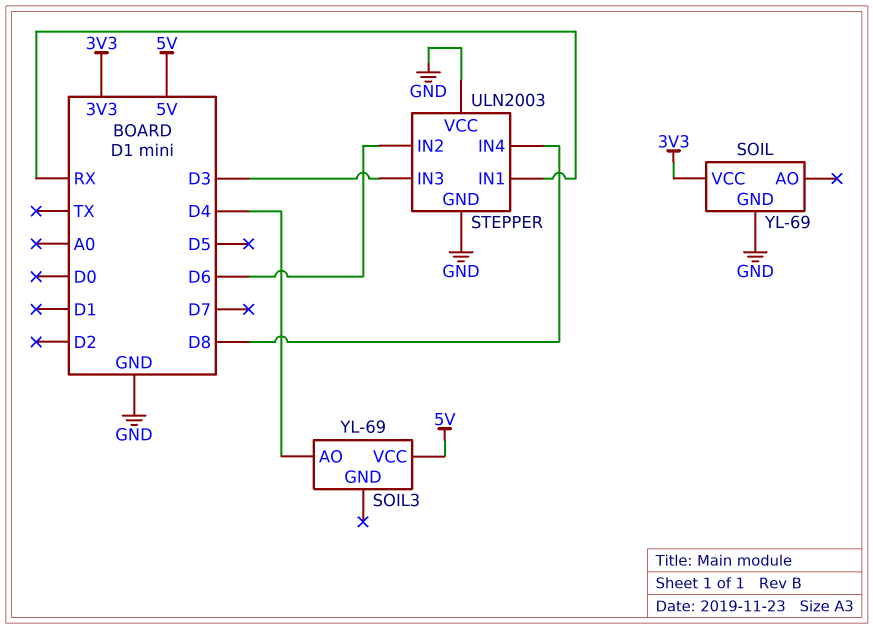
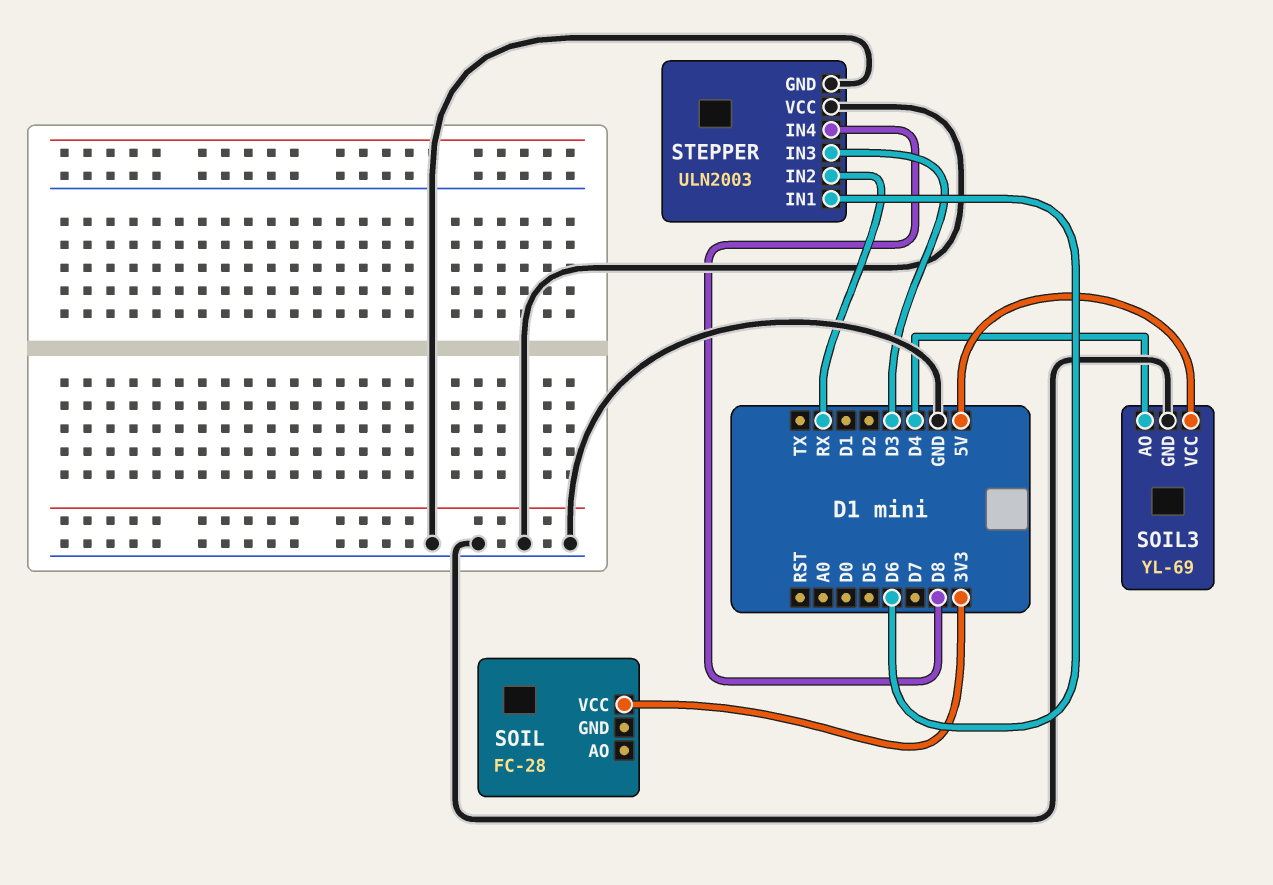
SOIL: YL-69 -> FC-28
SOIL pin GND: GND -> none
SOIL3 pin GND: none -> GND
STEPPER pin IN1: RX -> D6
STEPPER pin IN2: D6 -> RX

